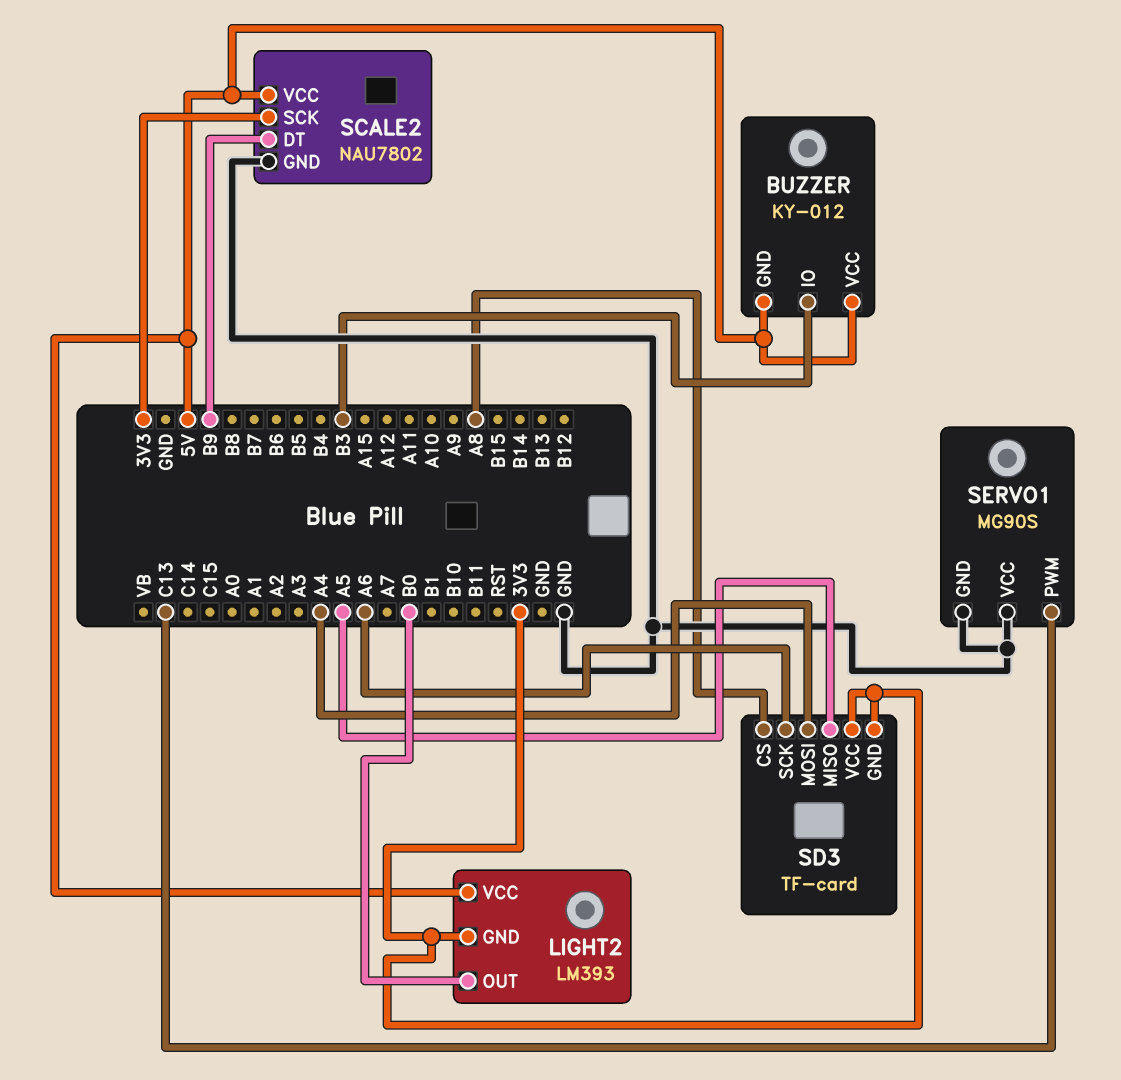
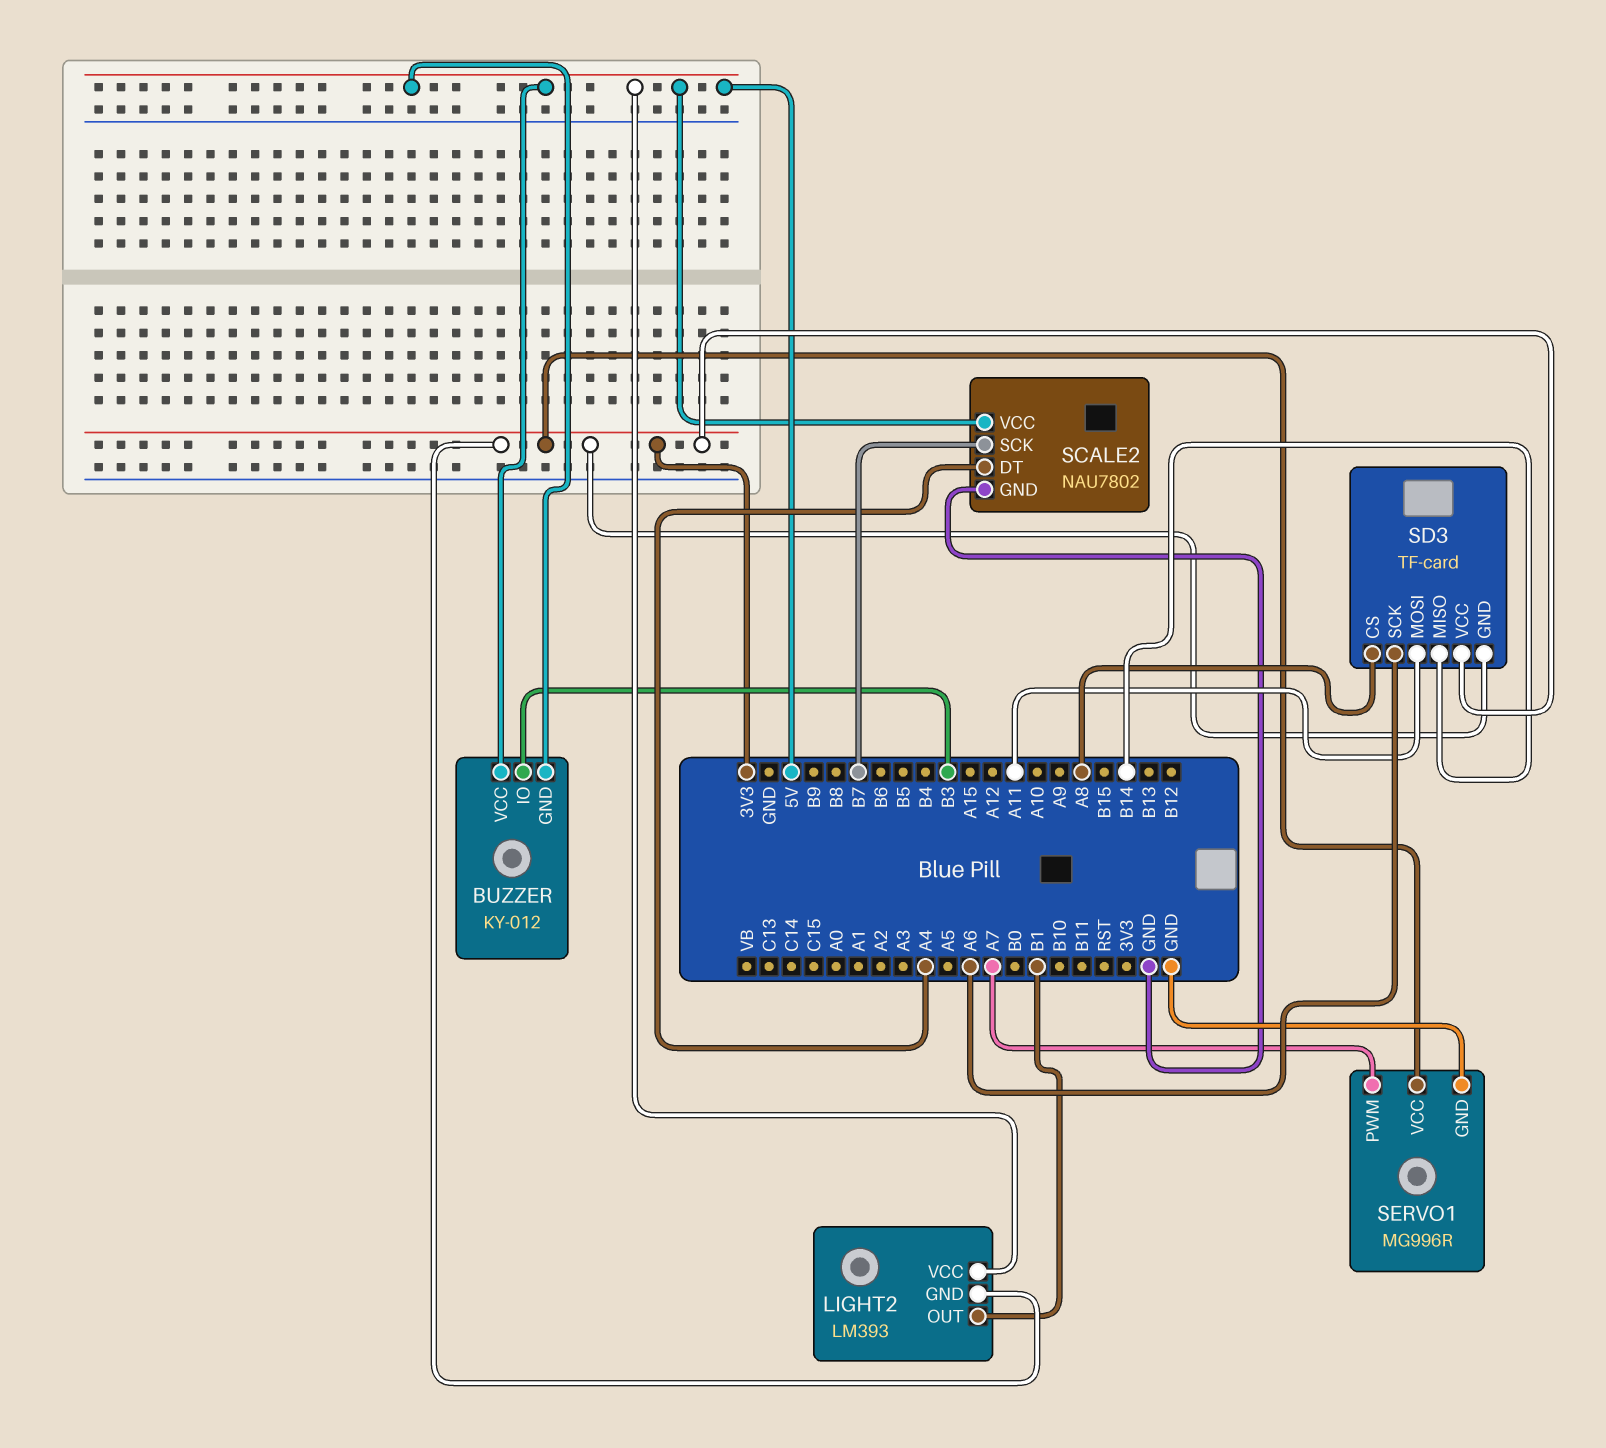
LIGHT2 pin OUT: B0 -> B1
SCALE2 pin DT: B9 -> A4
SCALE2 pin SCK: 3V3 -> B7
SD3 pin MISO: A5 -> B14
SD3 pin MOSI: A4 -> A11
SERVO1: MG90S -> MG996R
SERVO1 pin PWM: C13 -> A7
SERVO1 pin VCC: GND -> 3V3

